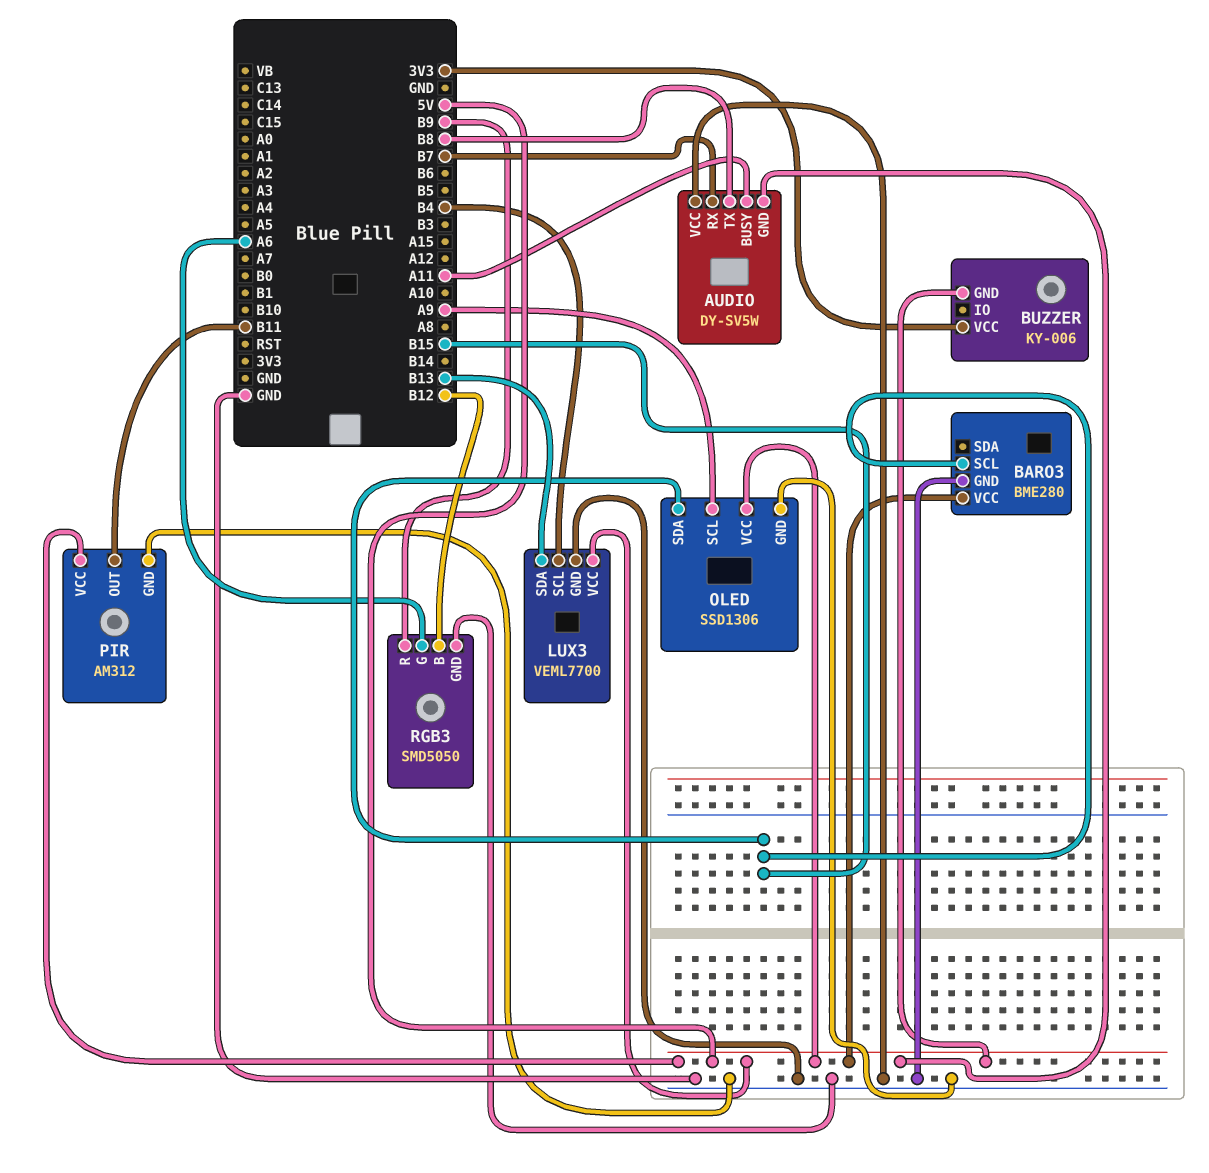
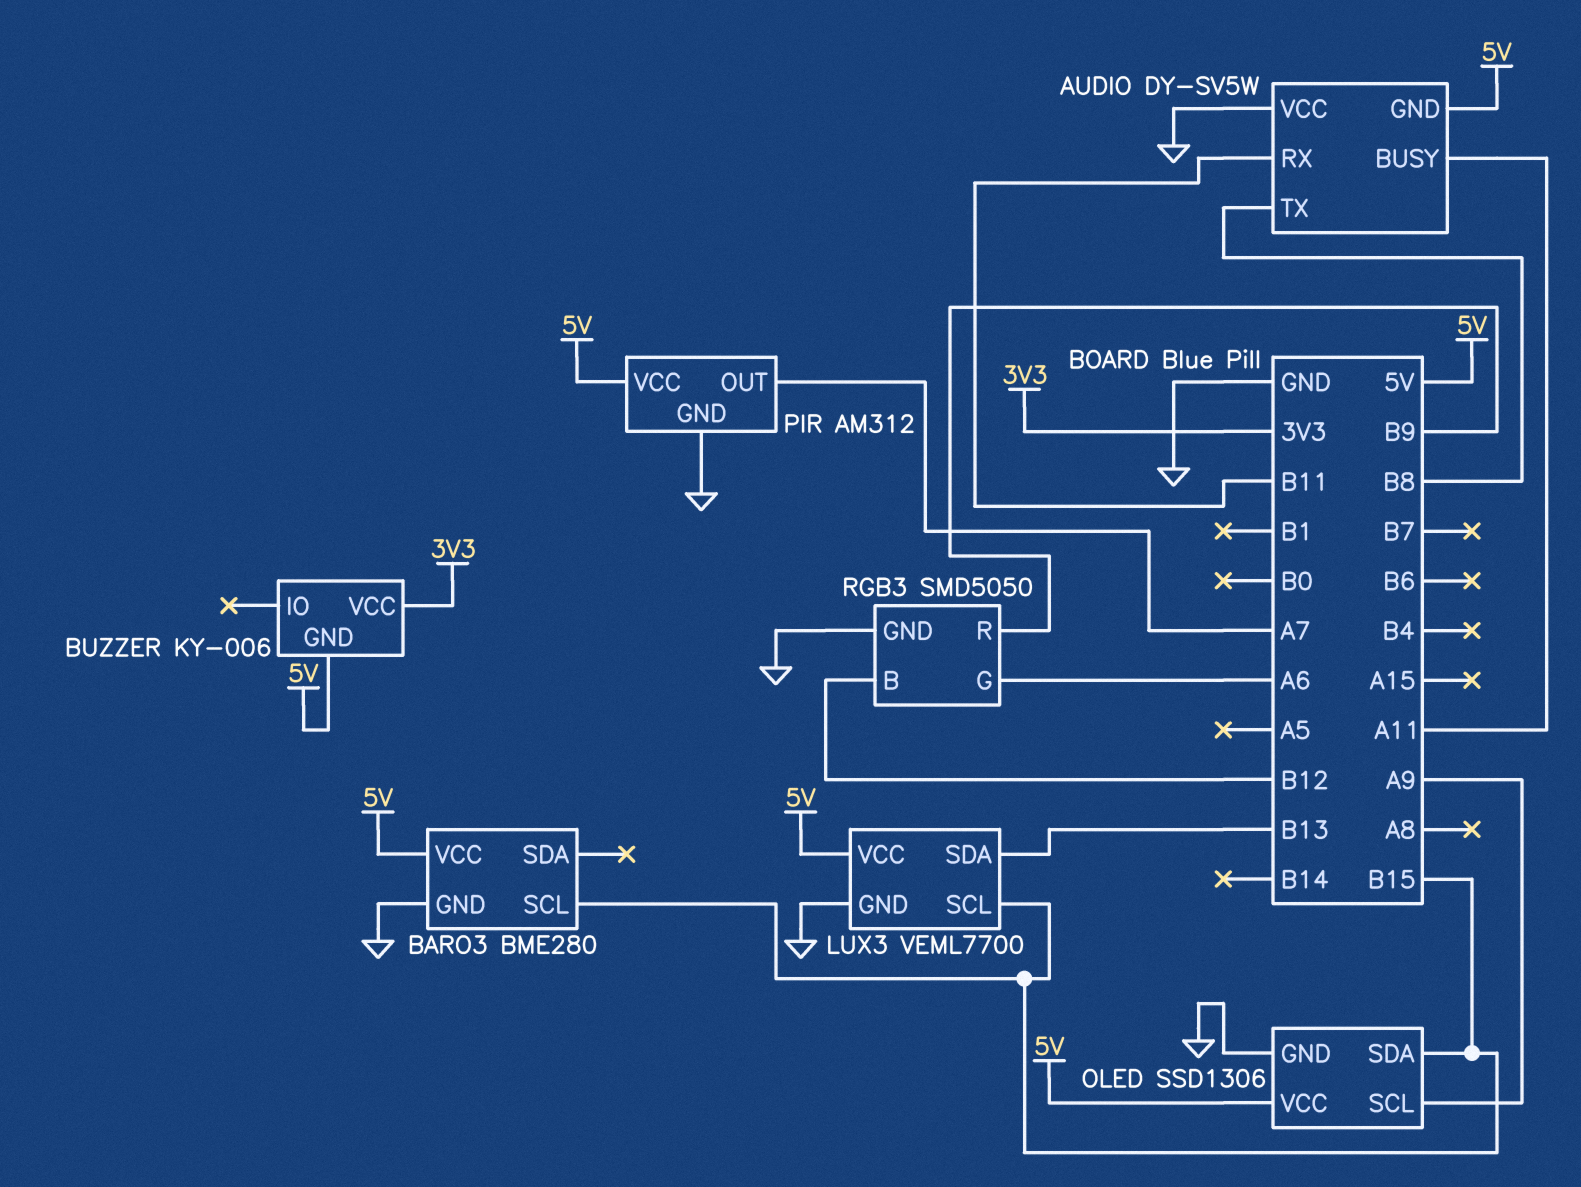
AUDIO pin RX: B7 -> B11
LUX3 pin SCL: B4 -> B15
PIR pin OUT: B11 -> A7

